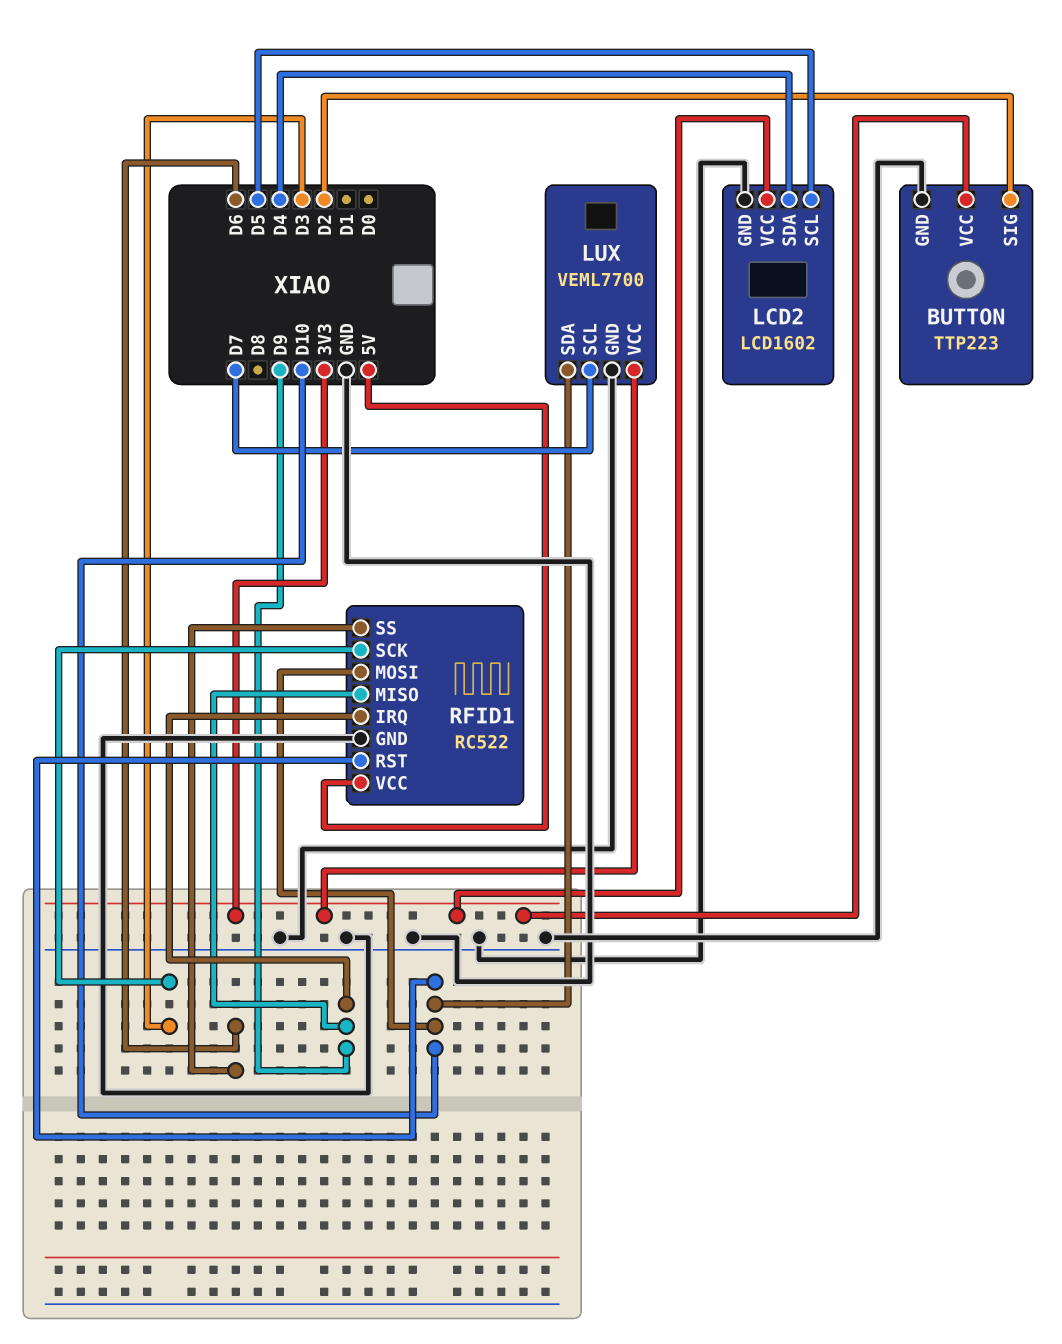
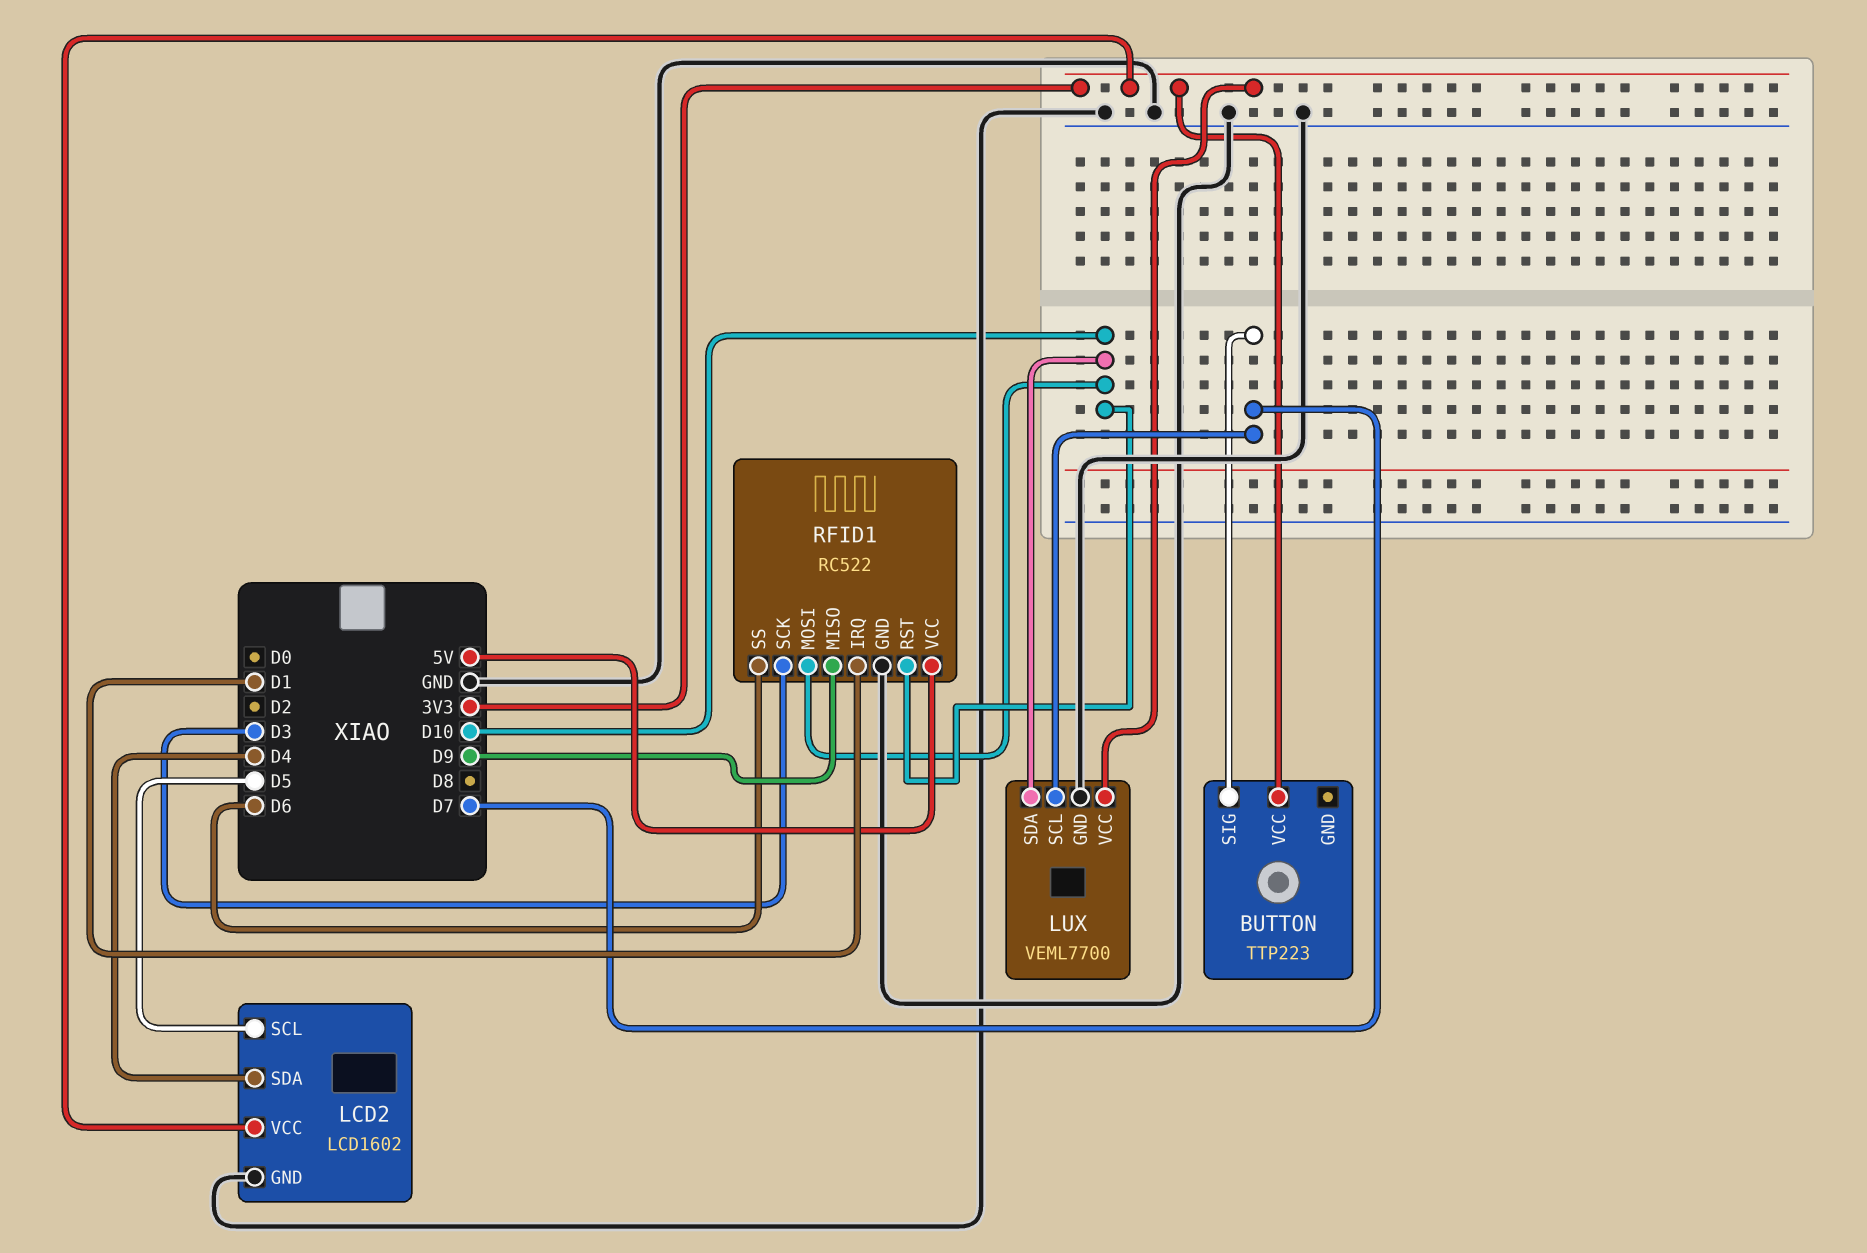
BUTTON pin GND: GND -> none
BUTTON pin SIG: D2 -> D7
RFID1 pin IRQ: D9 -> D1

